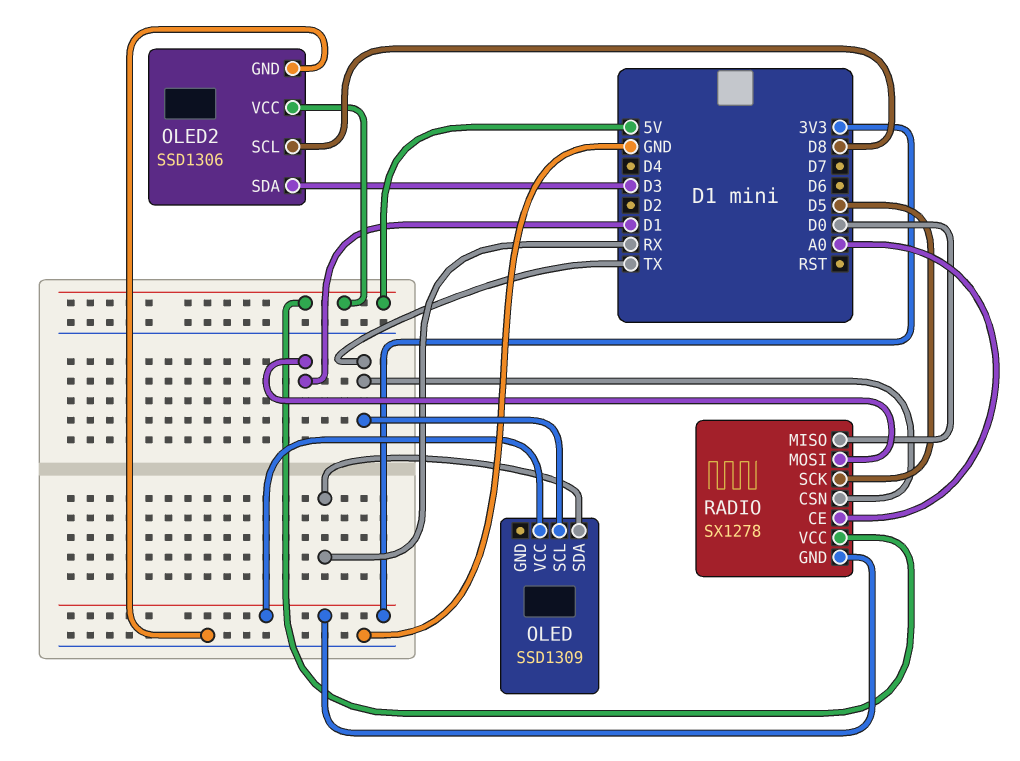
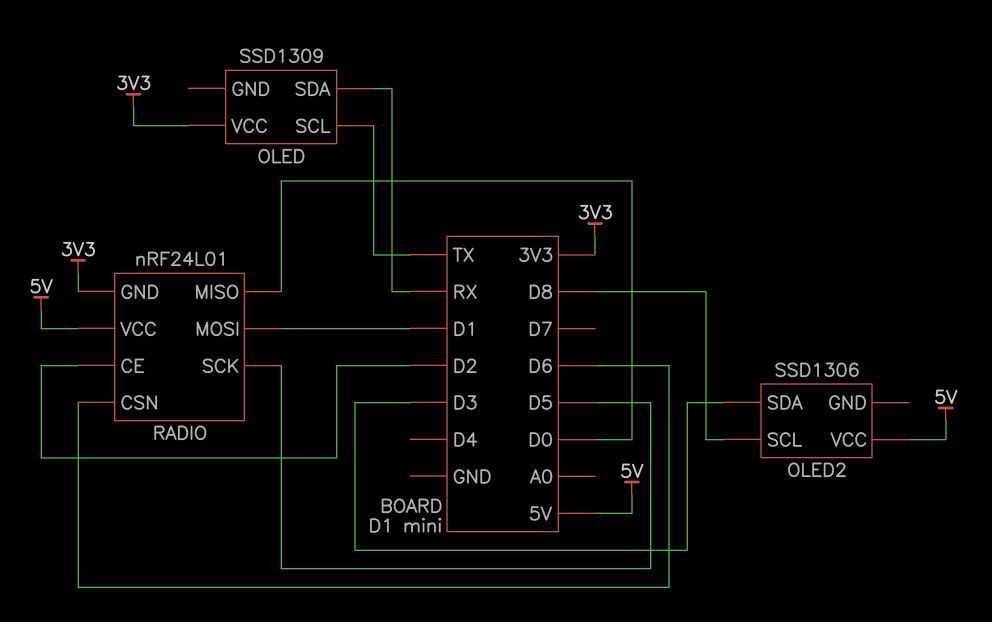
OLED2 pin GND: GND -> none
RADIO: SX1278 -> nRF24L01
RADIO pin CE: A0 -> D2
RADIO pin CSN: TX -> D6

